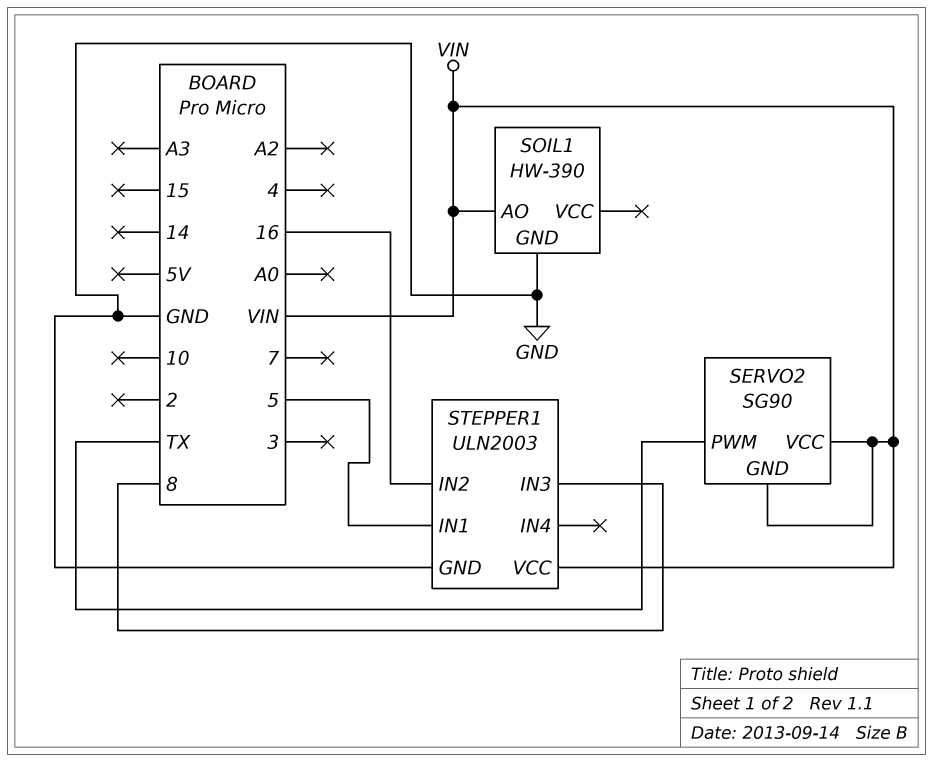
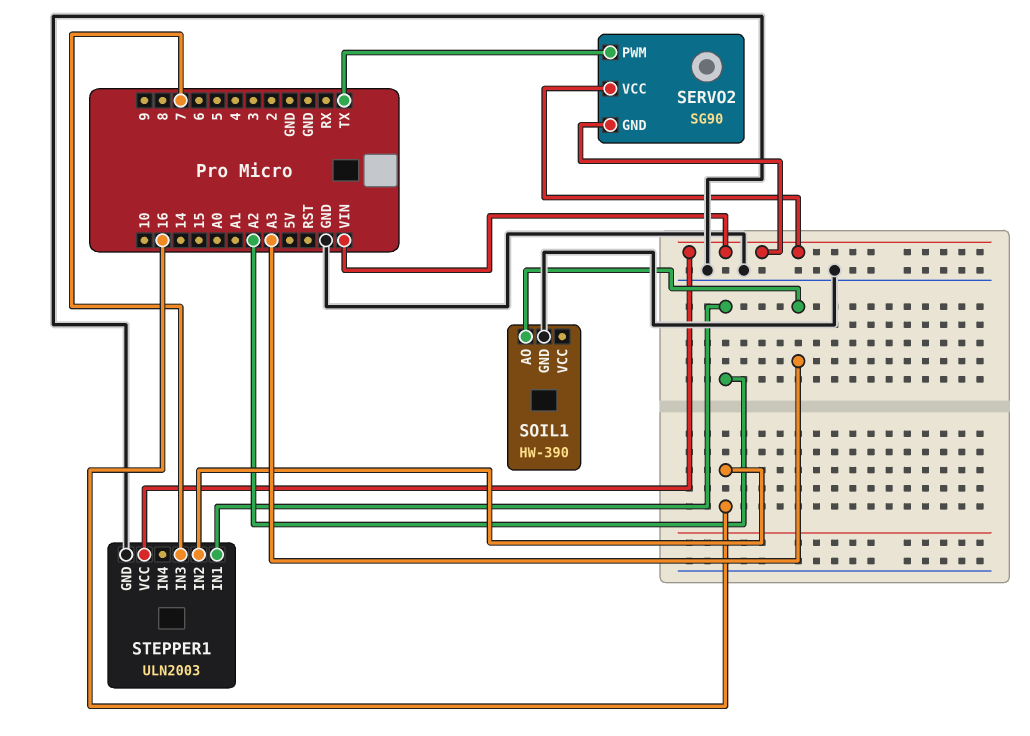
SOIL1 pin AO: VIN -> A3
STEPPER1 pin IN1: 5 -> A2
STEPPER1 pin IN3: 8 -> 7

